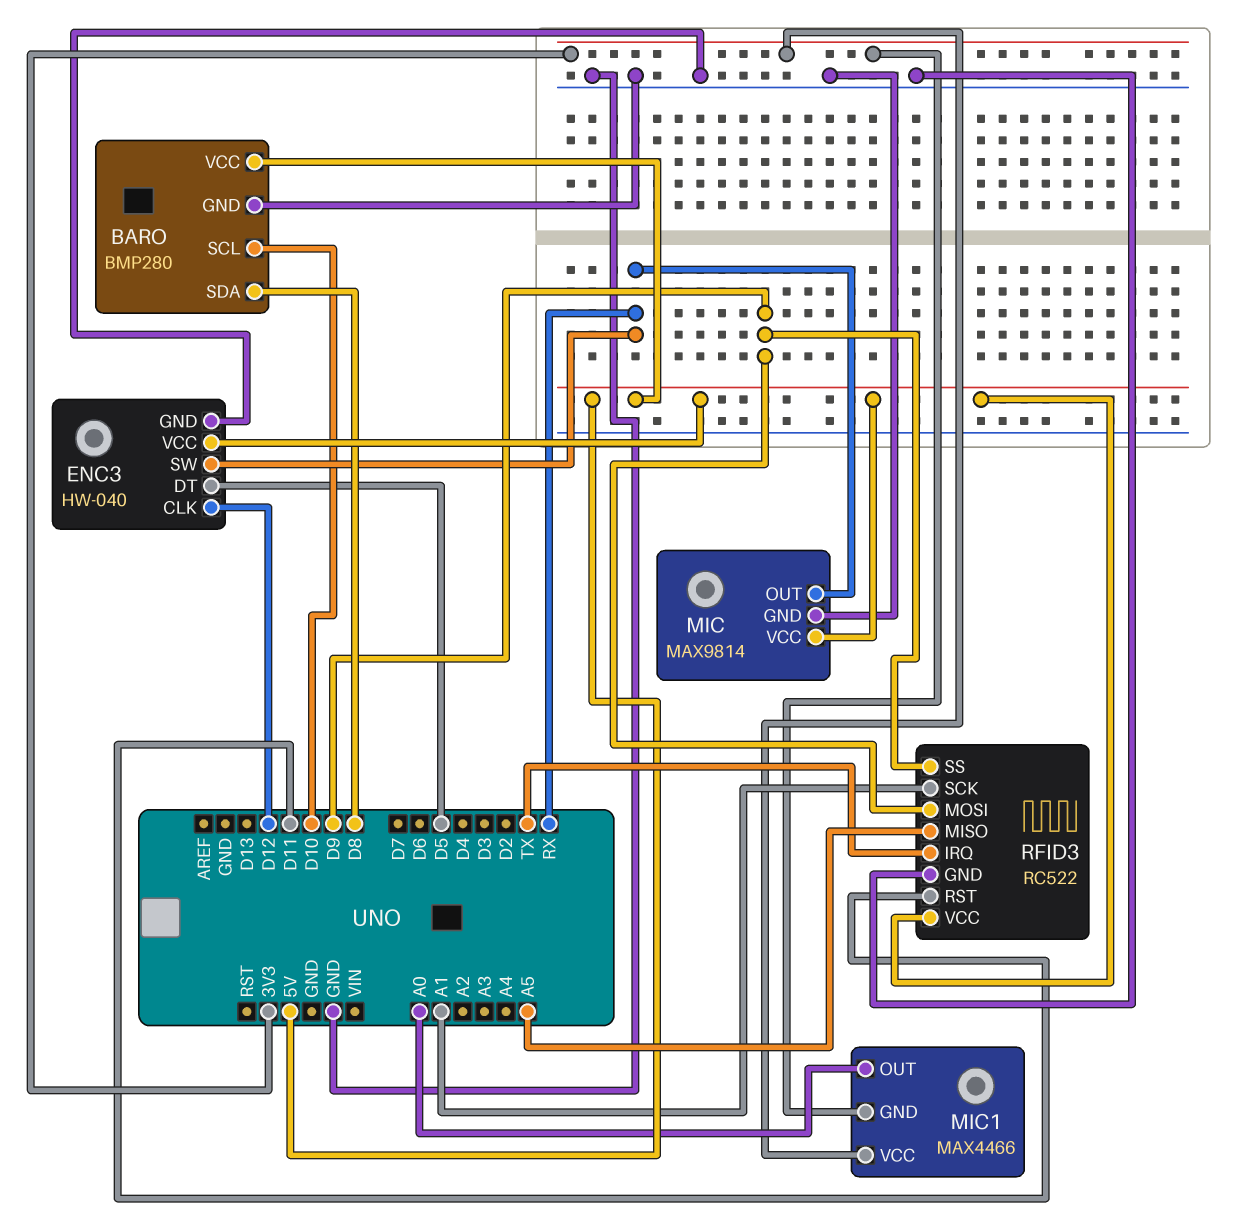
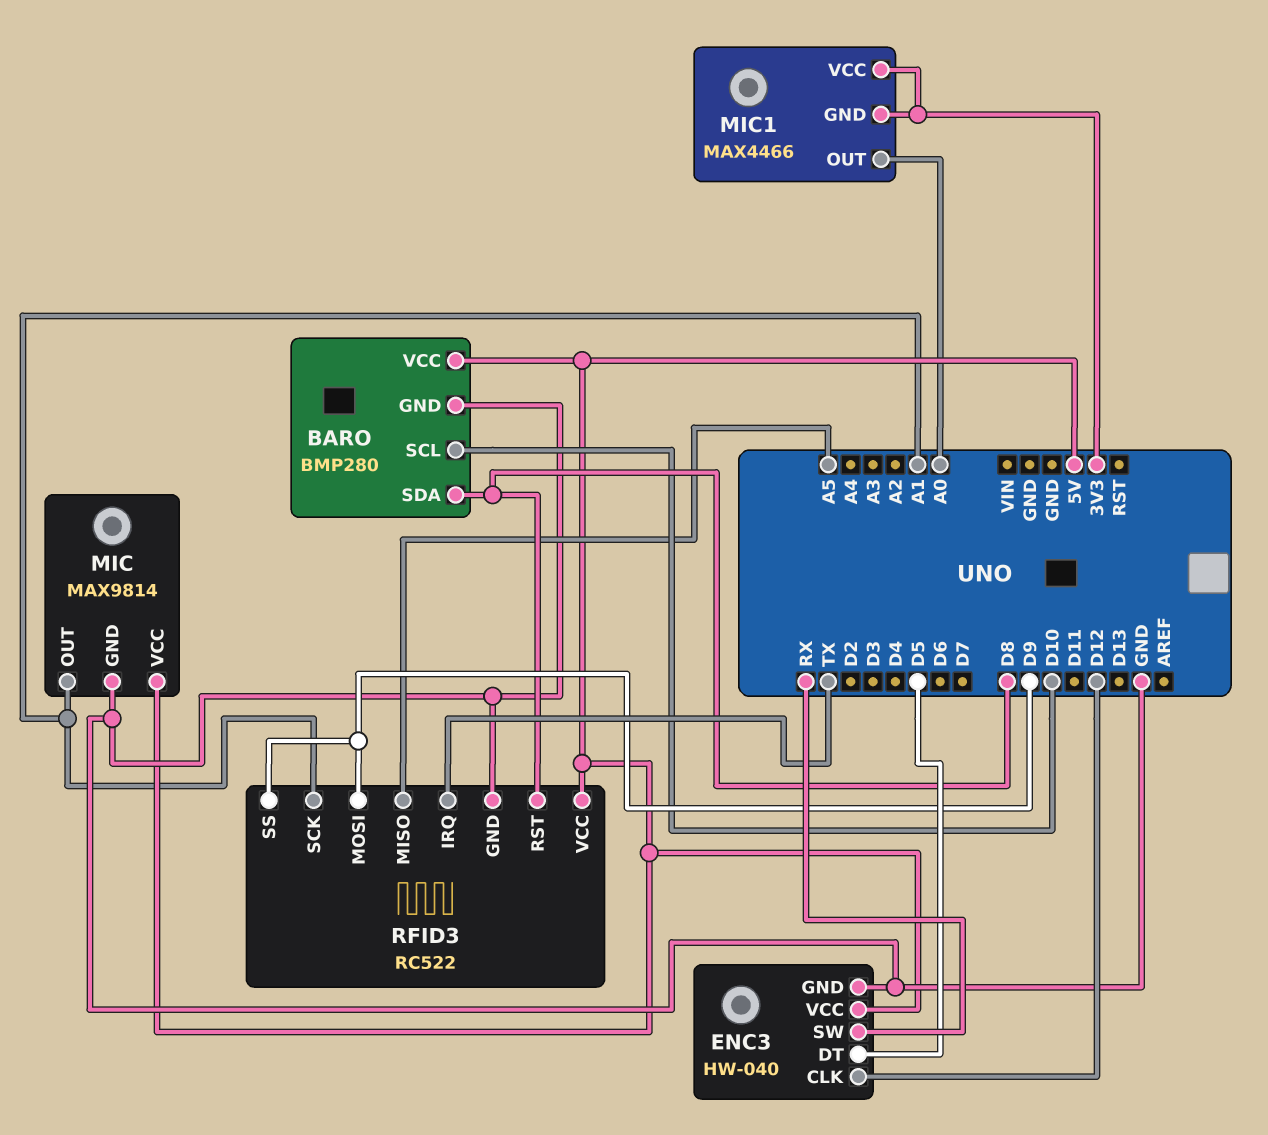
MIC pin OUT: RX -> A1
RFID3 pin RST: D11 -> D8

